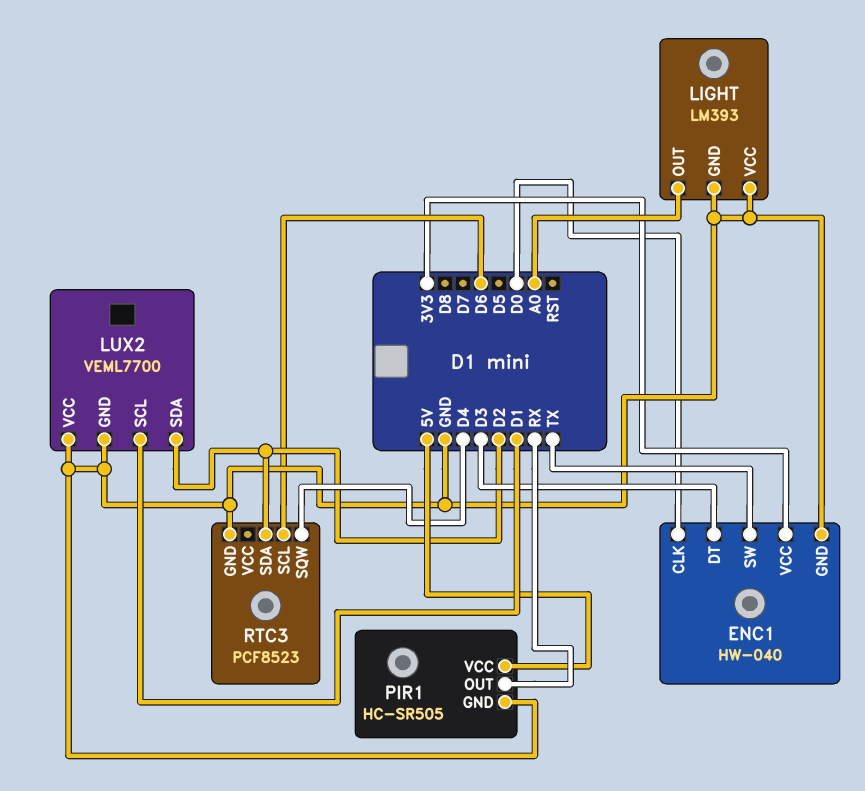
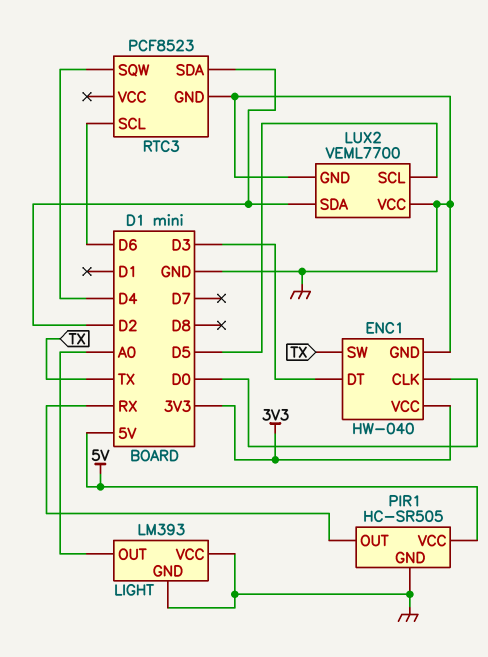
LUX2 pin SCL: D1 -> D5

